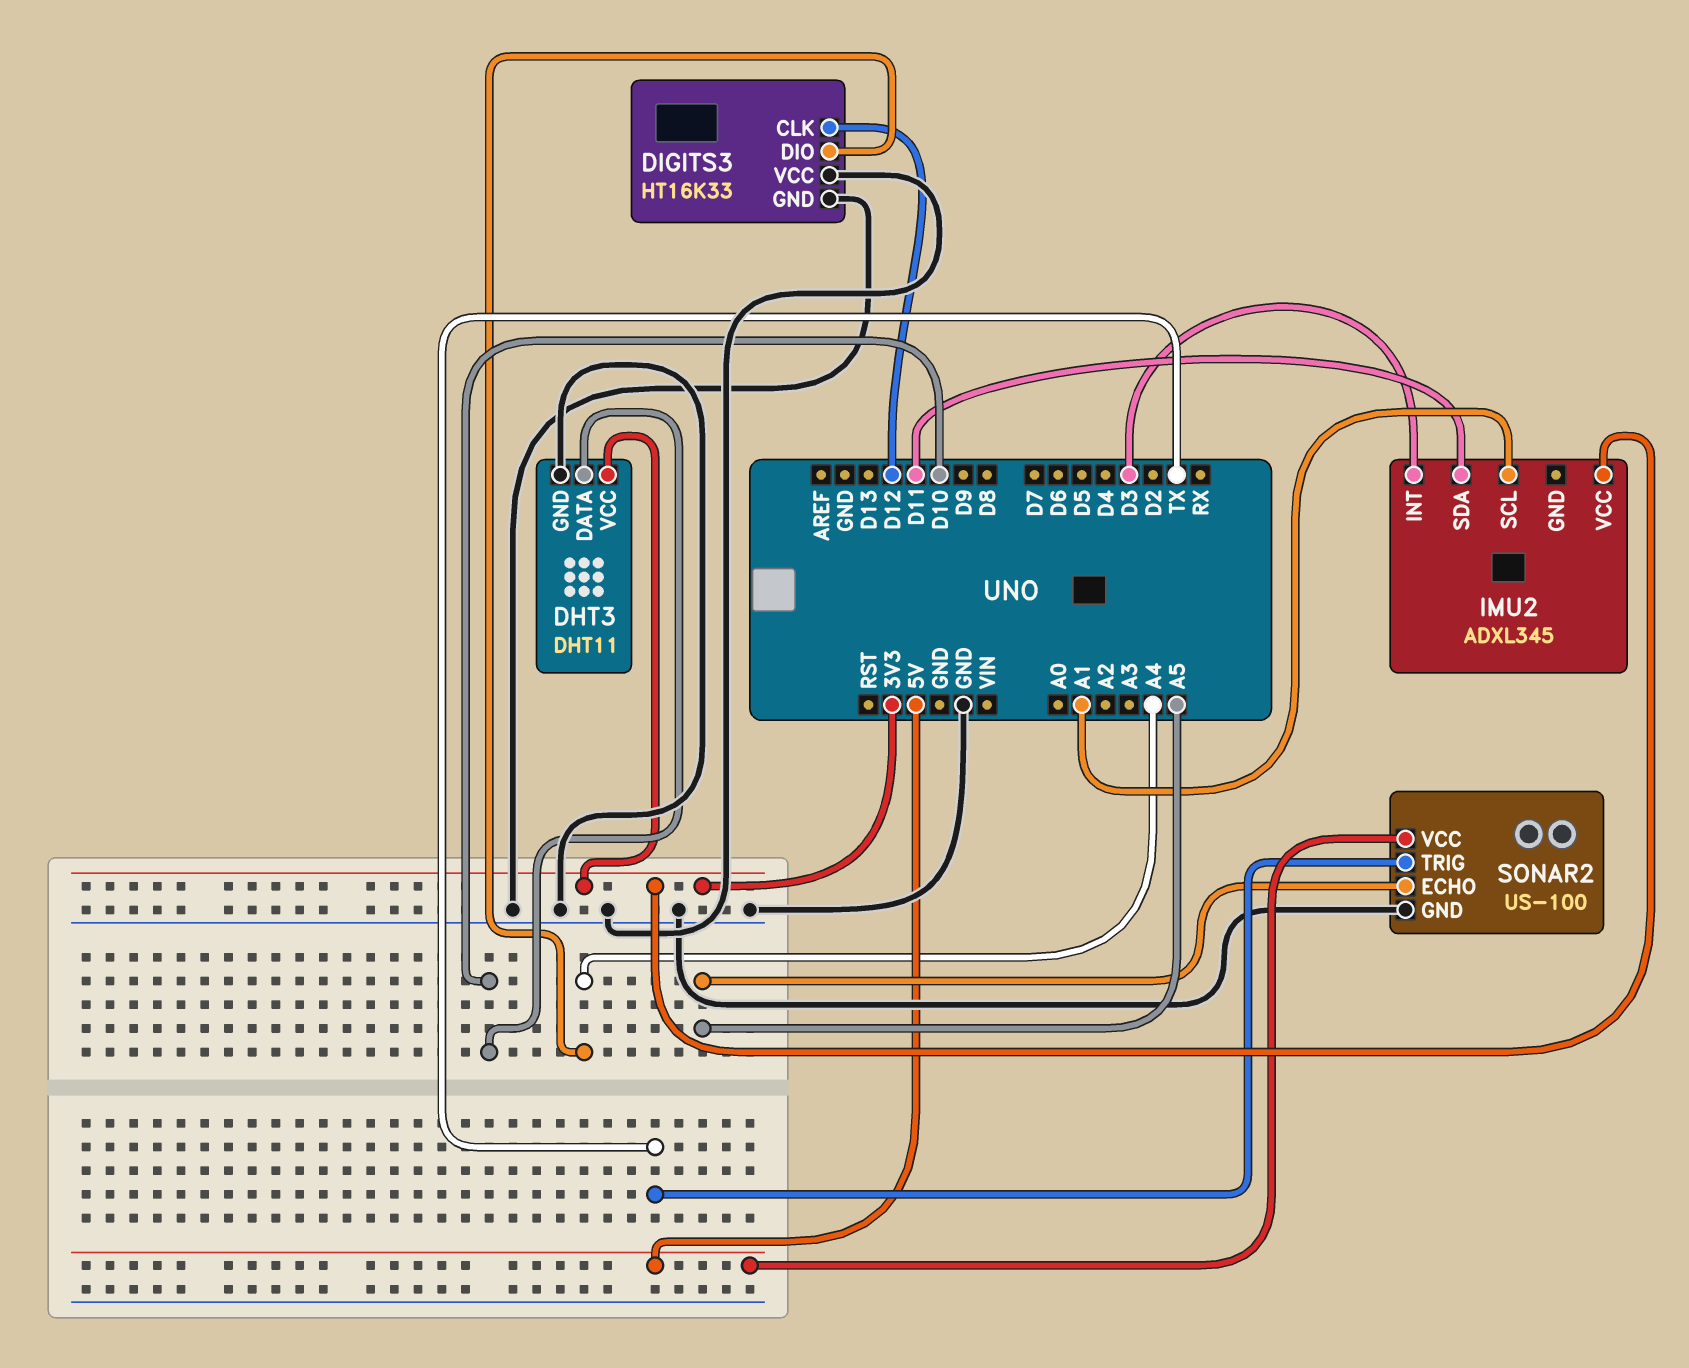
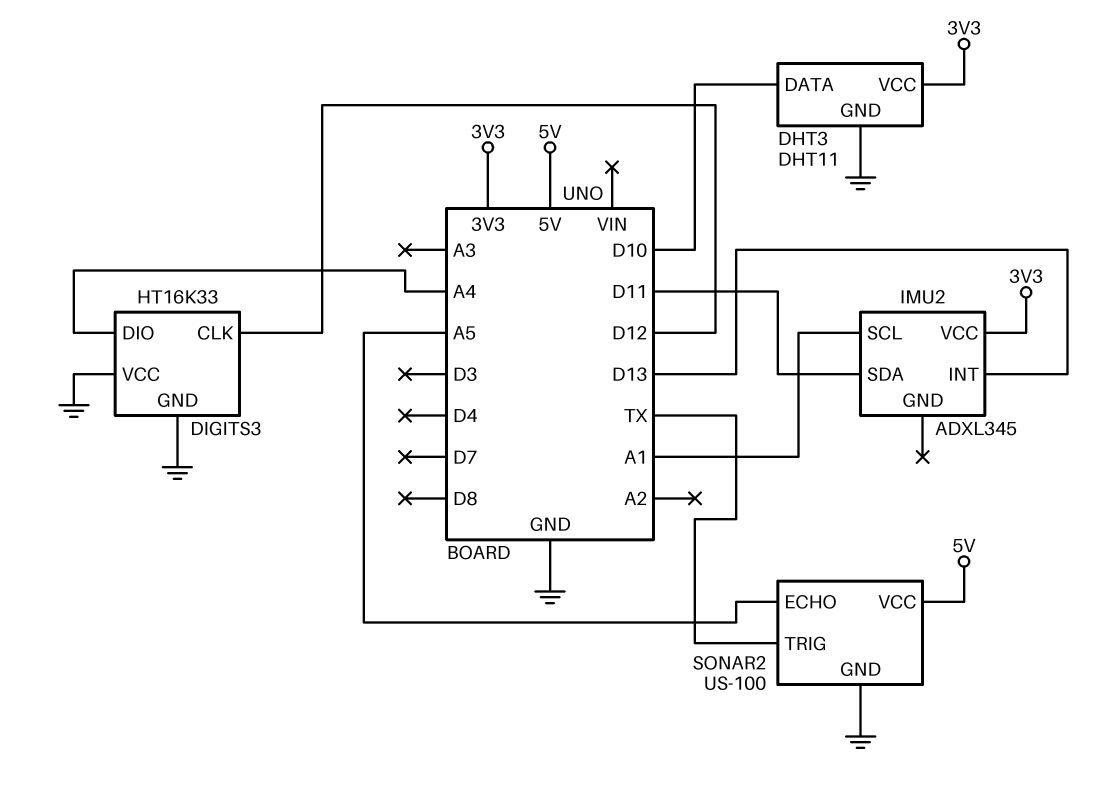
IMU2 pin INT: D3 -> D13

